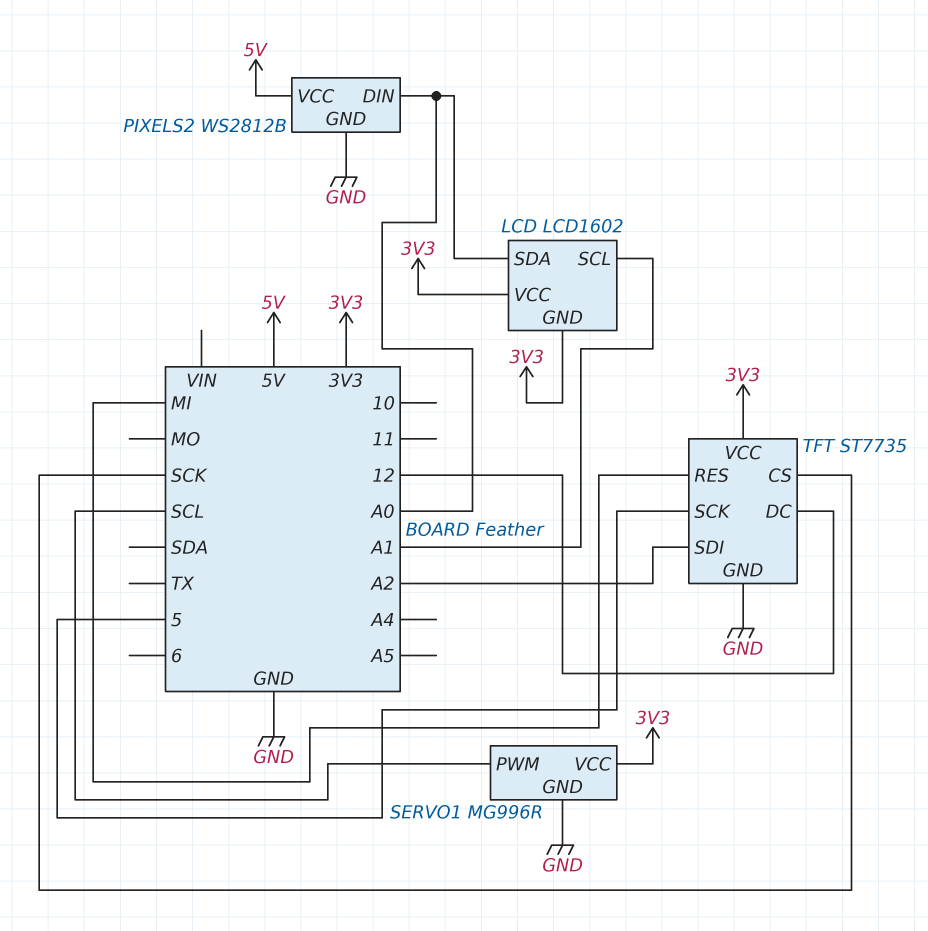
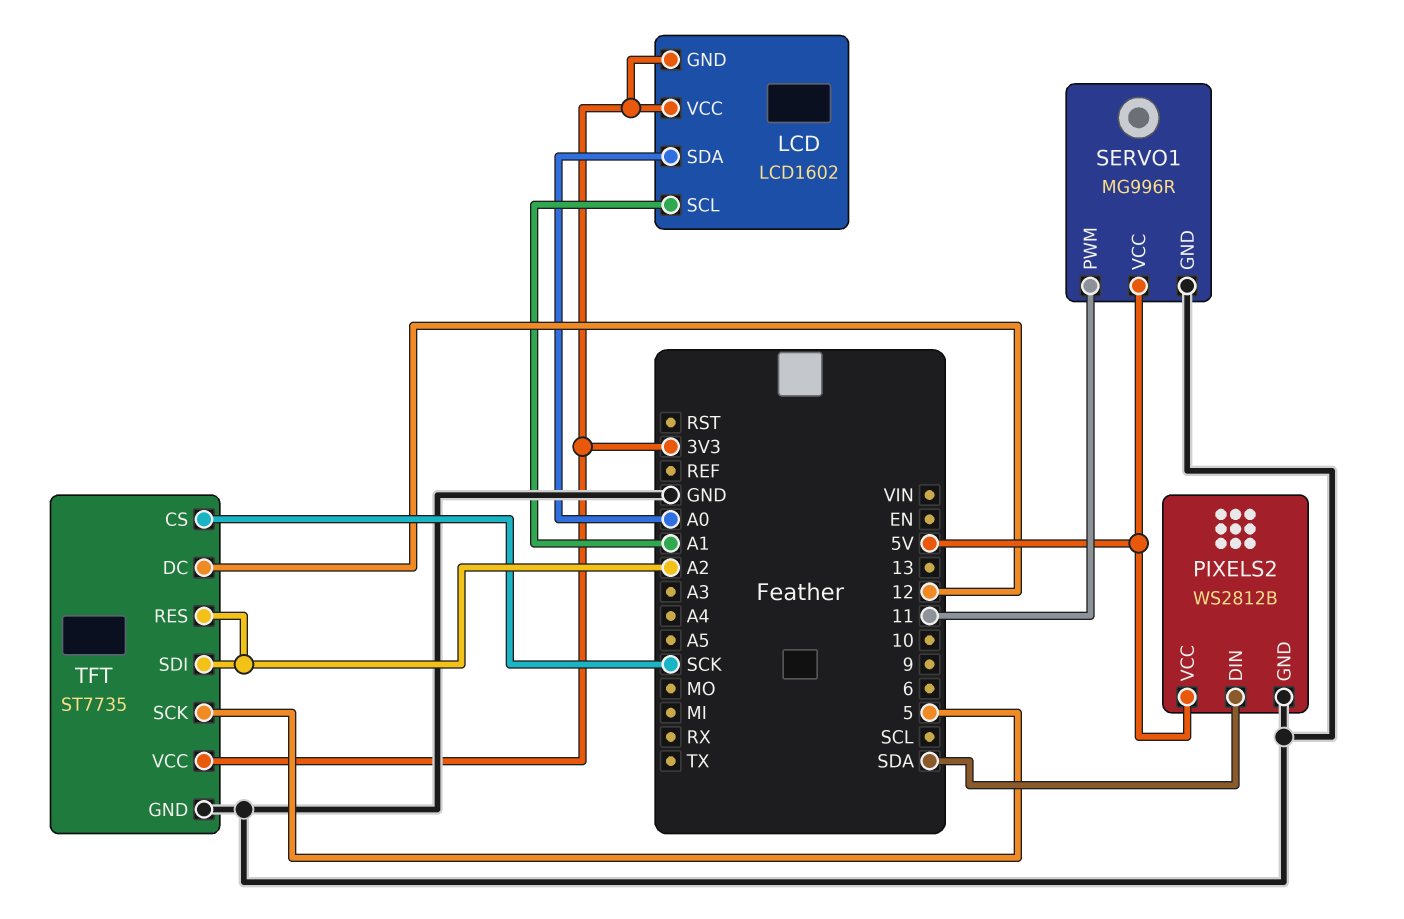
PIXELS2 pin DIN: A0 -> SDA
SERVO1 pin PWM: SCL -> 11
SERVO1 pin VCC: 3V3 -> 5V
TFT pin RES: MI -> A2

